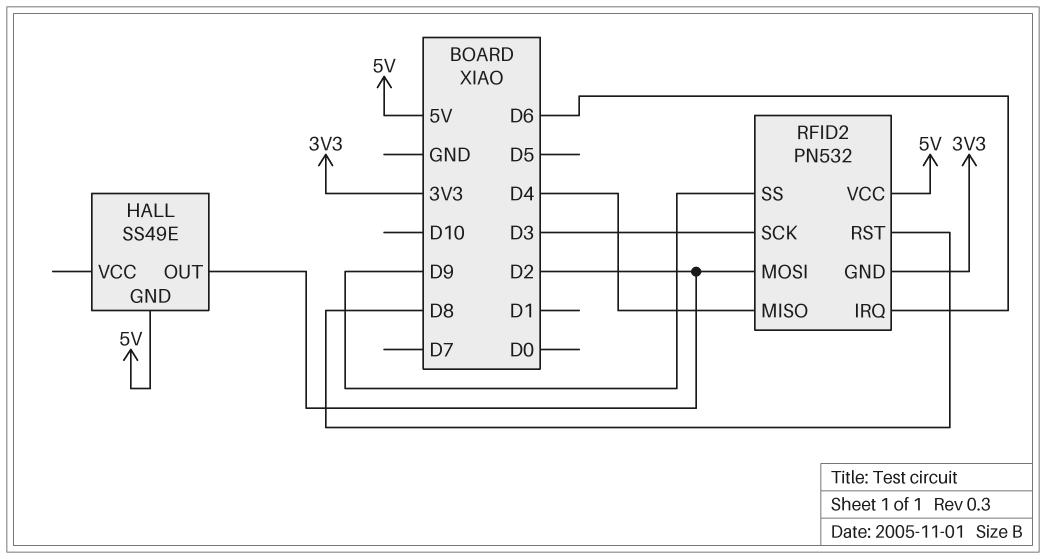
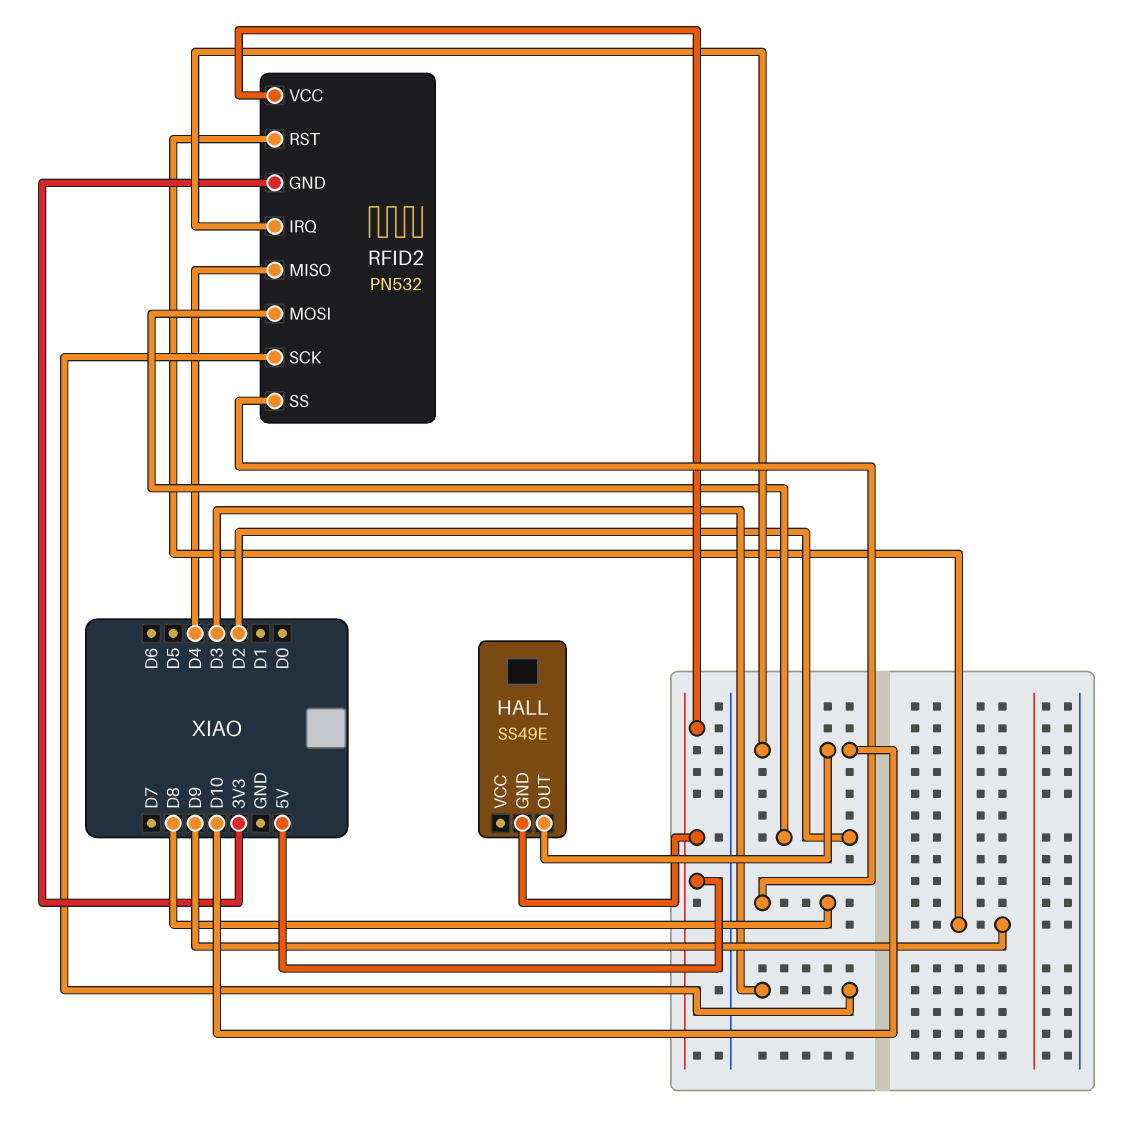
HALL pin OUT: D2 -> D10
RFID2 pin IRQ: D6 -> D10
RFID2 pin RST: D8 -> D9
RFID2 pin SS: D9 -> D8

